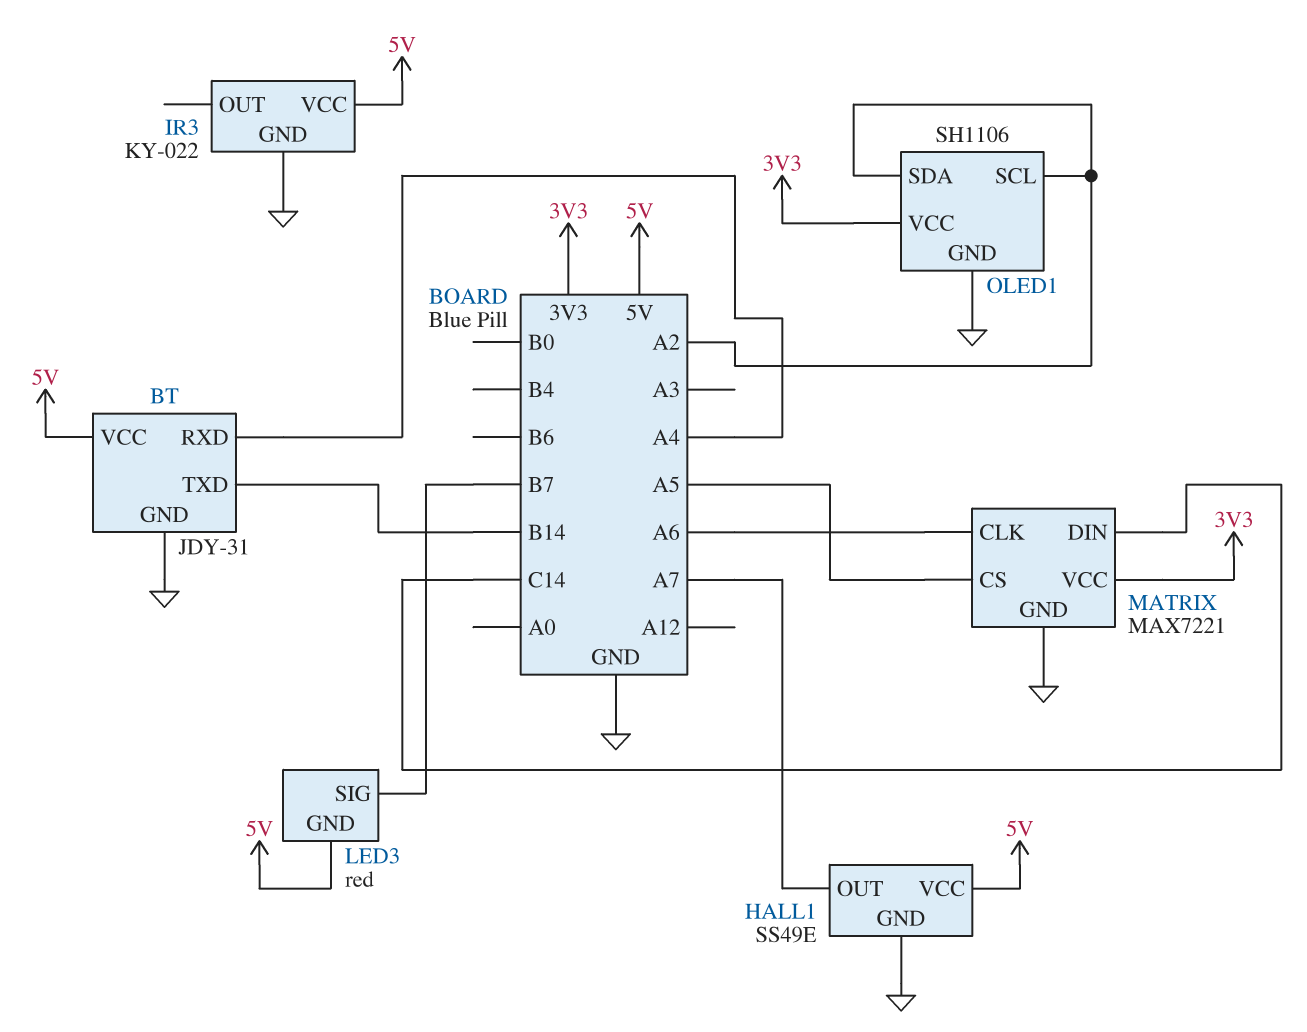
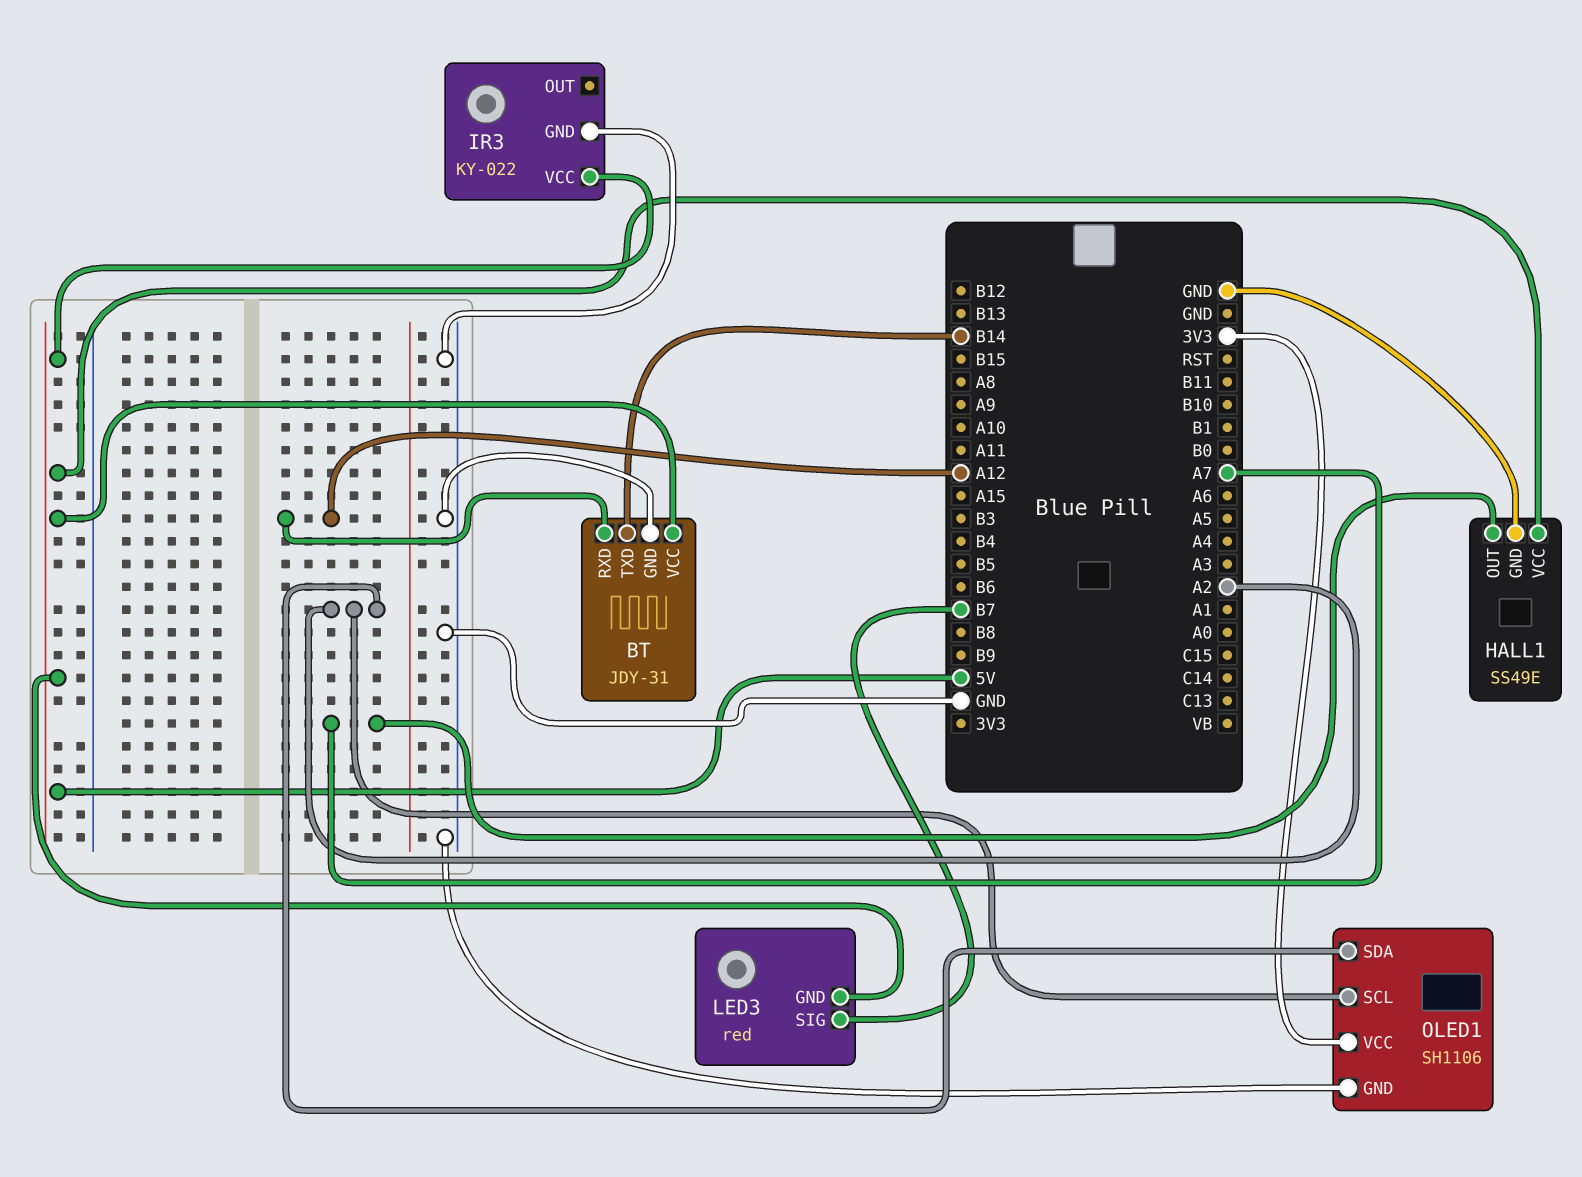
BT pin RXD: A4 -> A12
MATRIX: MAX7221 -> none
MATRIX pin CLK: A6 -> none
MATRIX pin CS: A5 -> none
MATRIX pin DIN: C14 -> none
MATRIX pin GND: GND -> none
MATRIX pin VCC: 3V3 -> none

